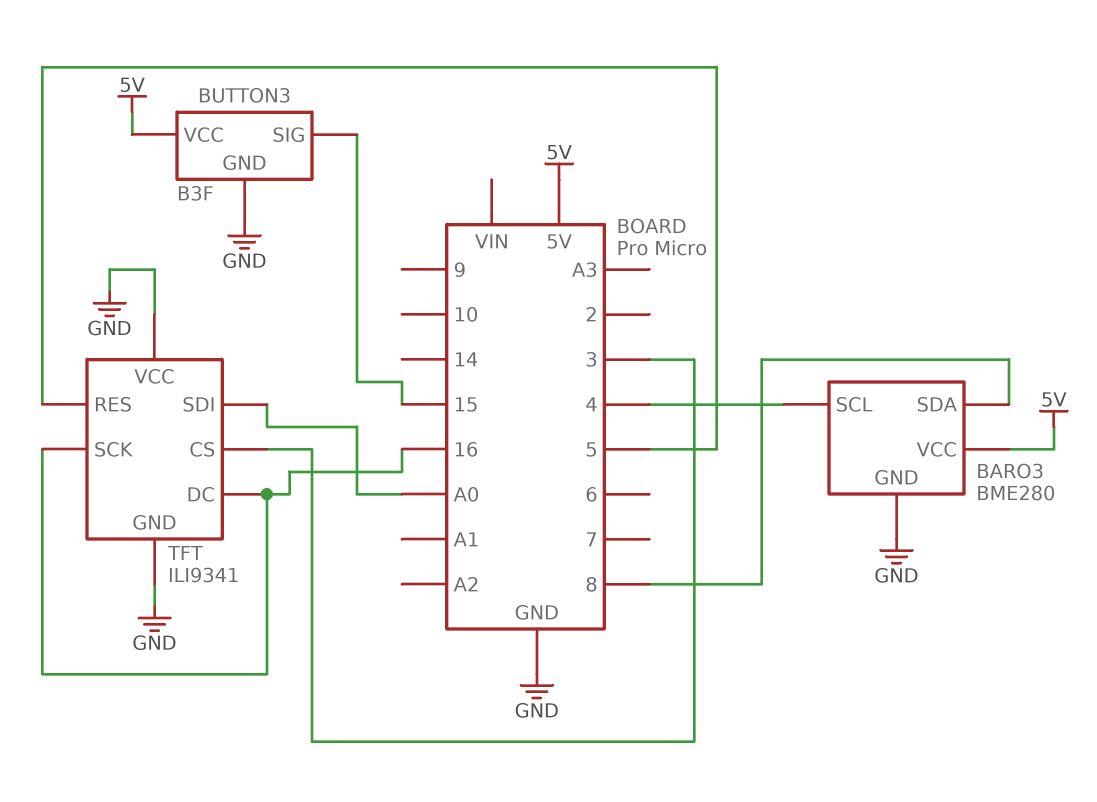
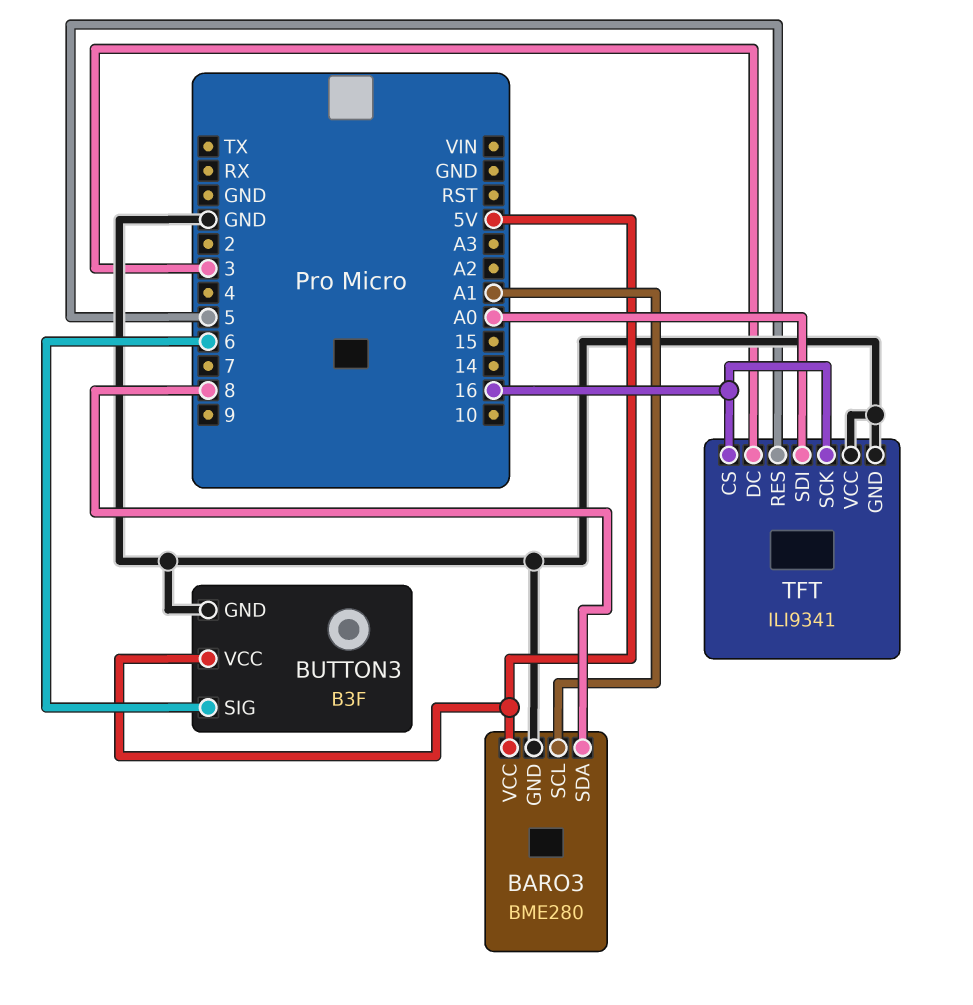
BARO3 pin SCL: 4 -> A1
BUTTON3 pin SIG: 15 -> 6
TFT pin CS: 3 -> 16
TFT pin DC: 16 -> 3

